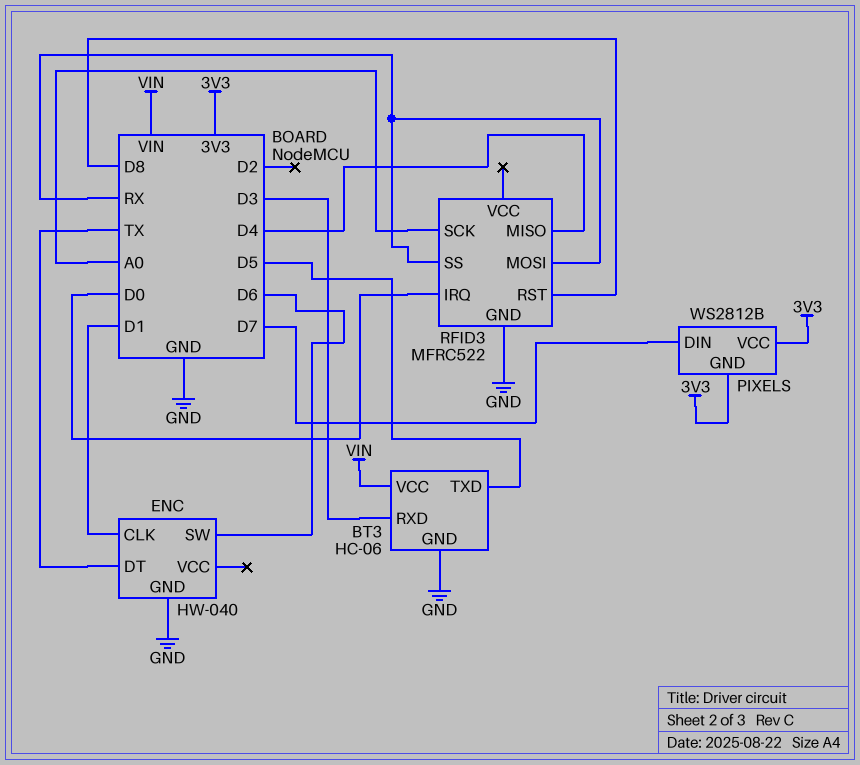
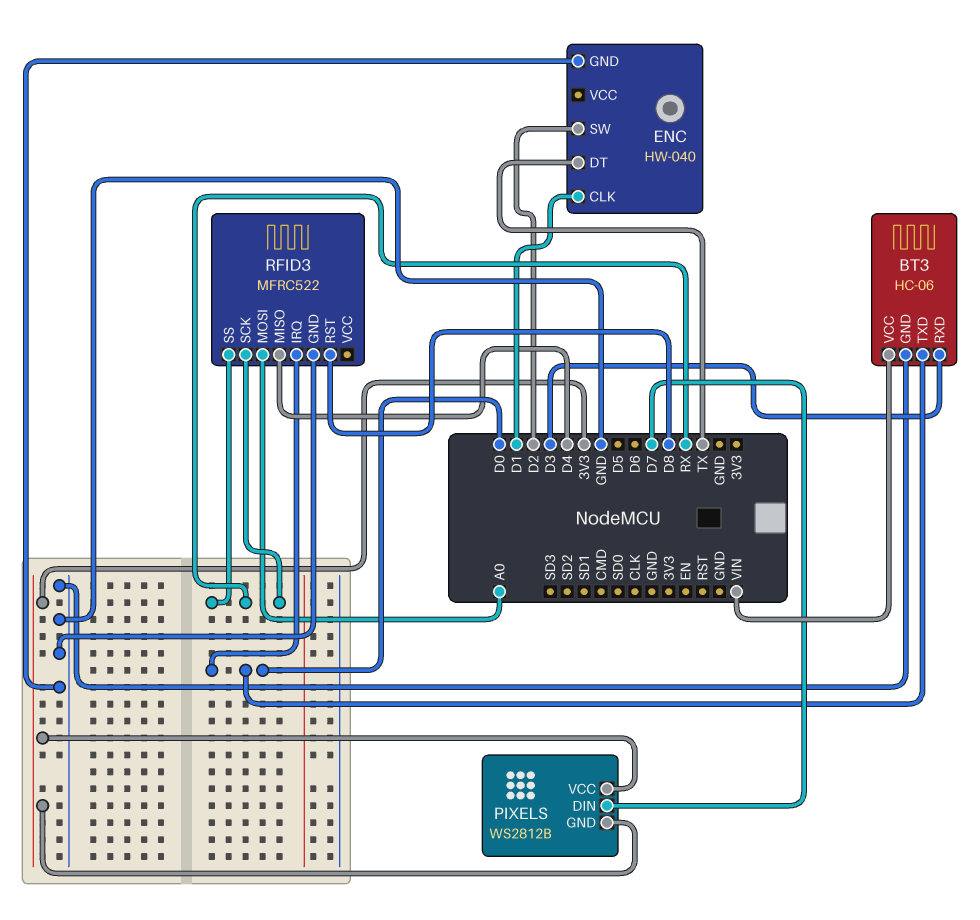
BT3 pin TXD: D5 -> D0
ENC pin SW: D6 -> D2
RFID3 pin MOSI: RX -> A0
RFID3 pin SCK: A0 -> RX

